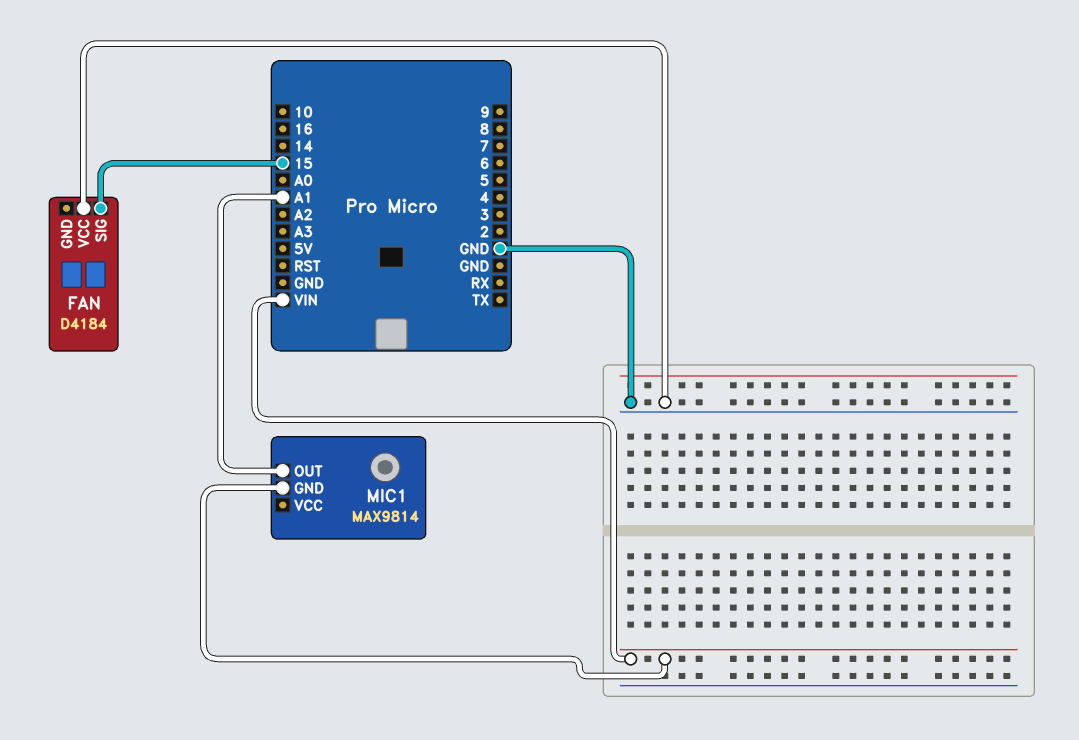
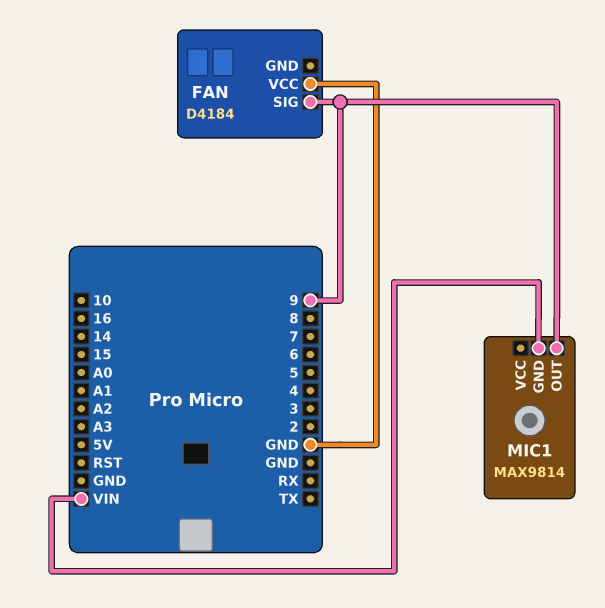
FAN pin SIG: 15 -> 9
MIC1 pin OUT: A1 -> 9

